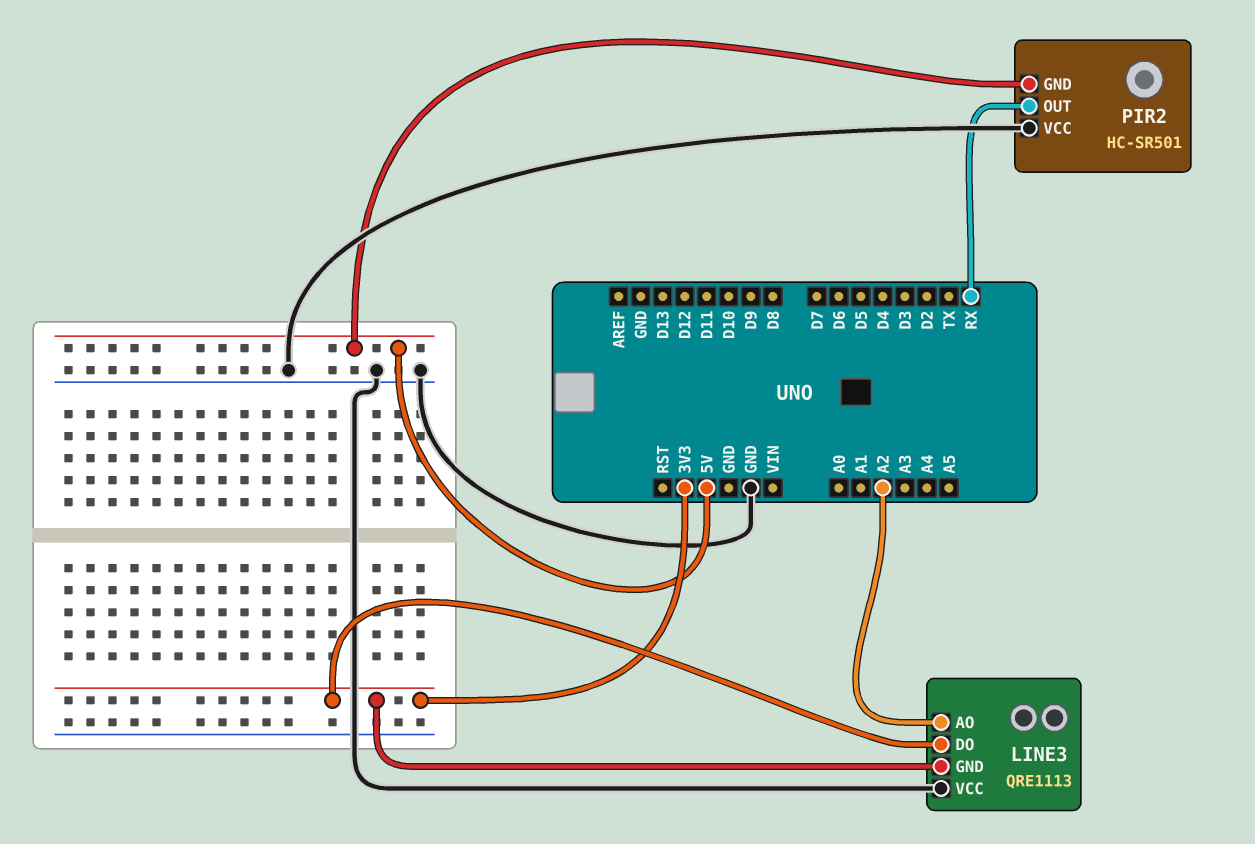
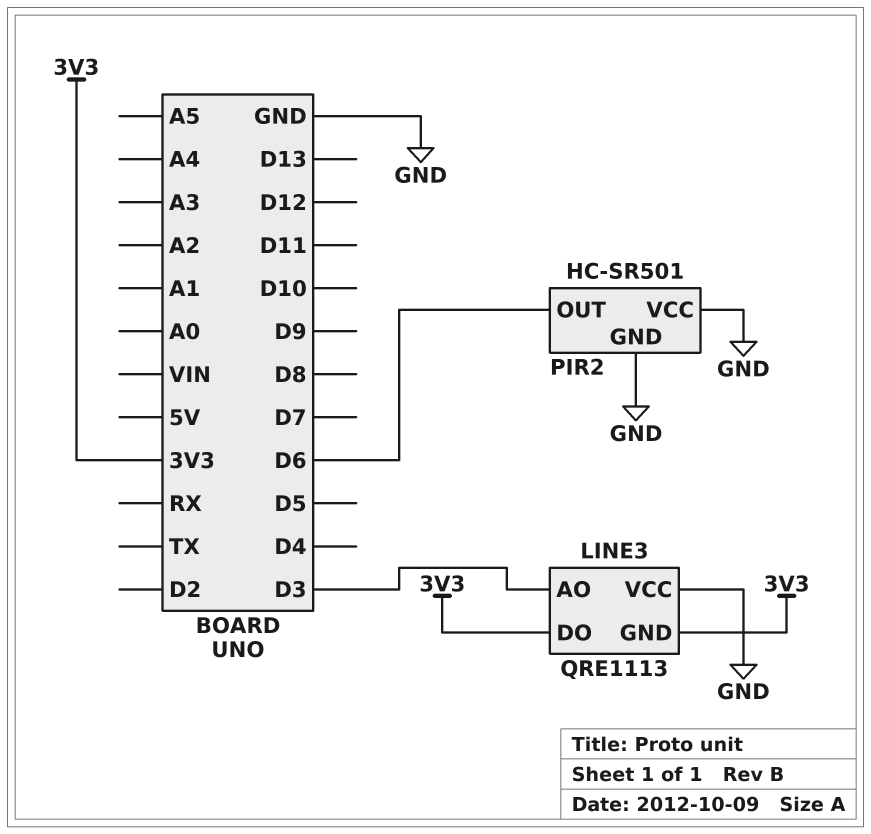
LINE3 pin AO: A2 -> D3
PIR2 pin GND: 5V -> GND
PIR2 pin OUT: RX -> D6

